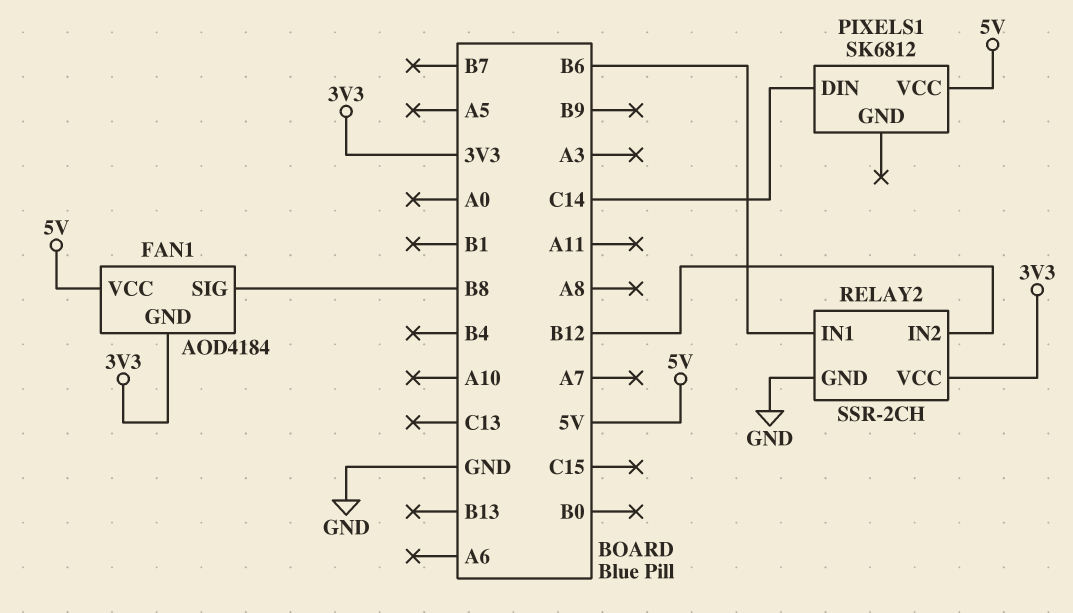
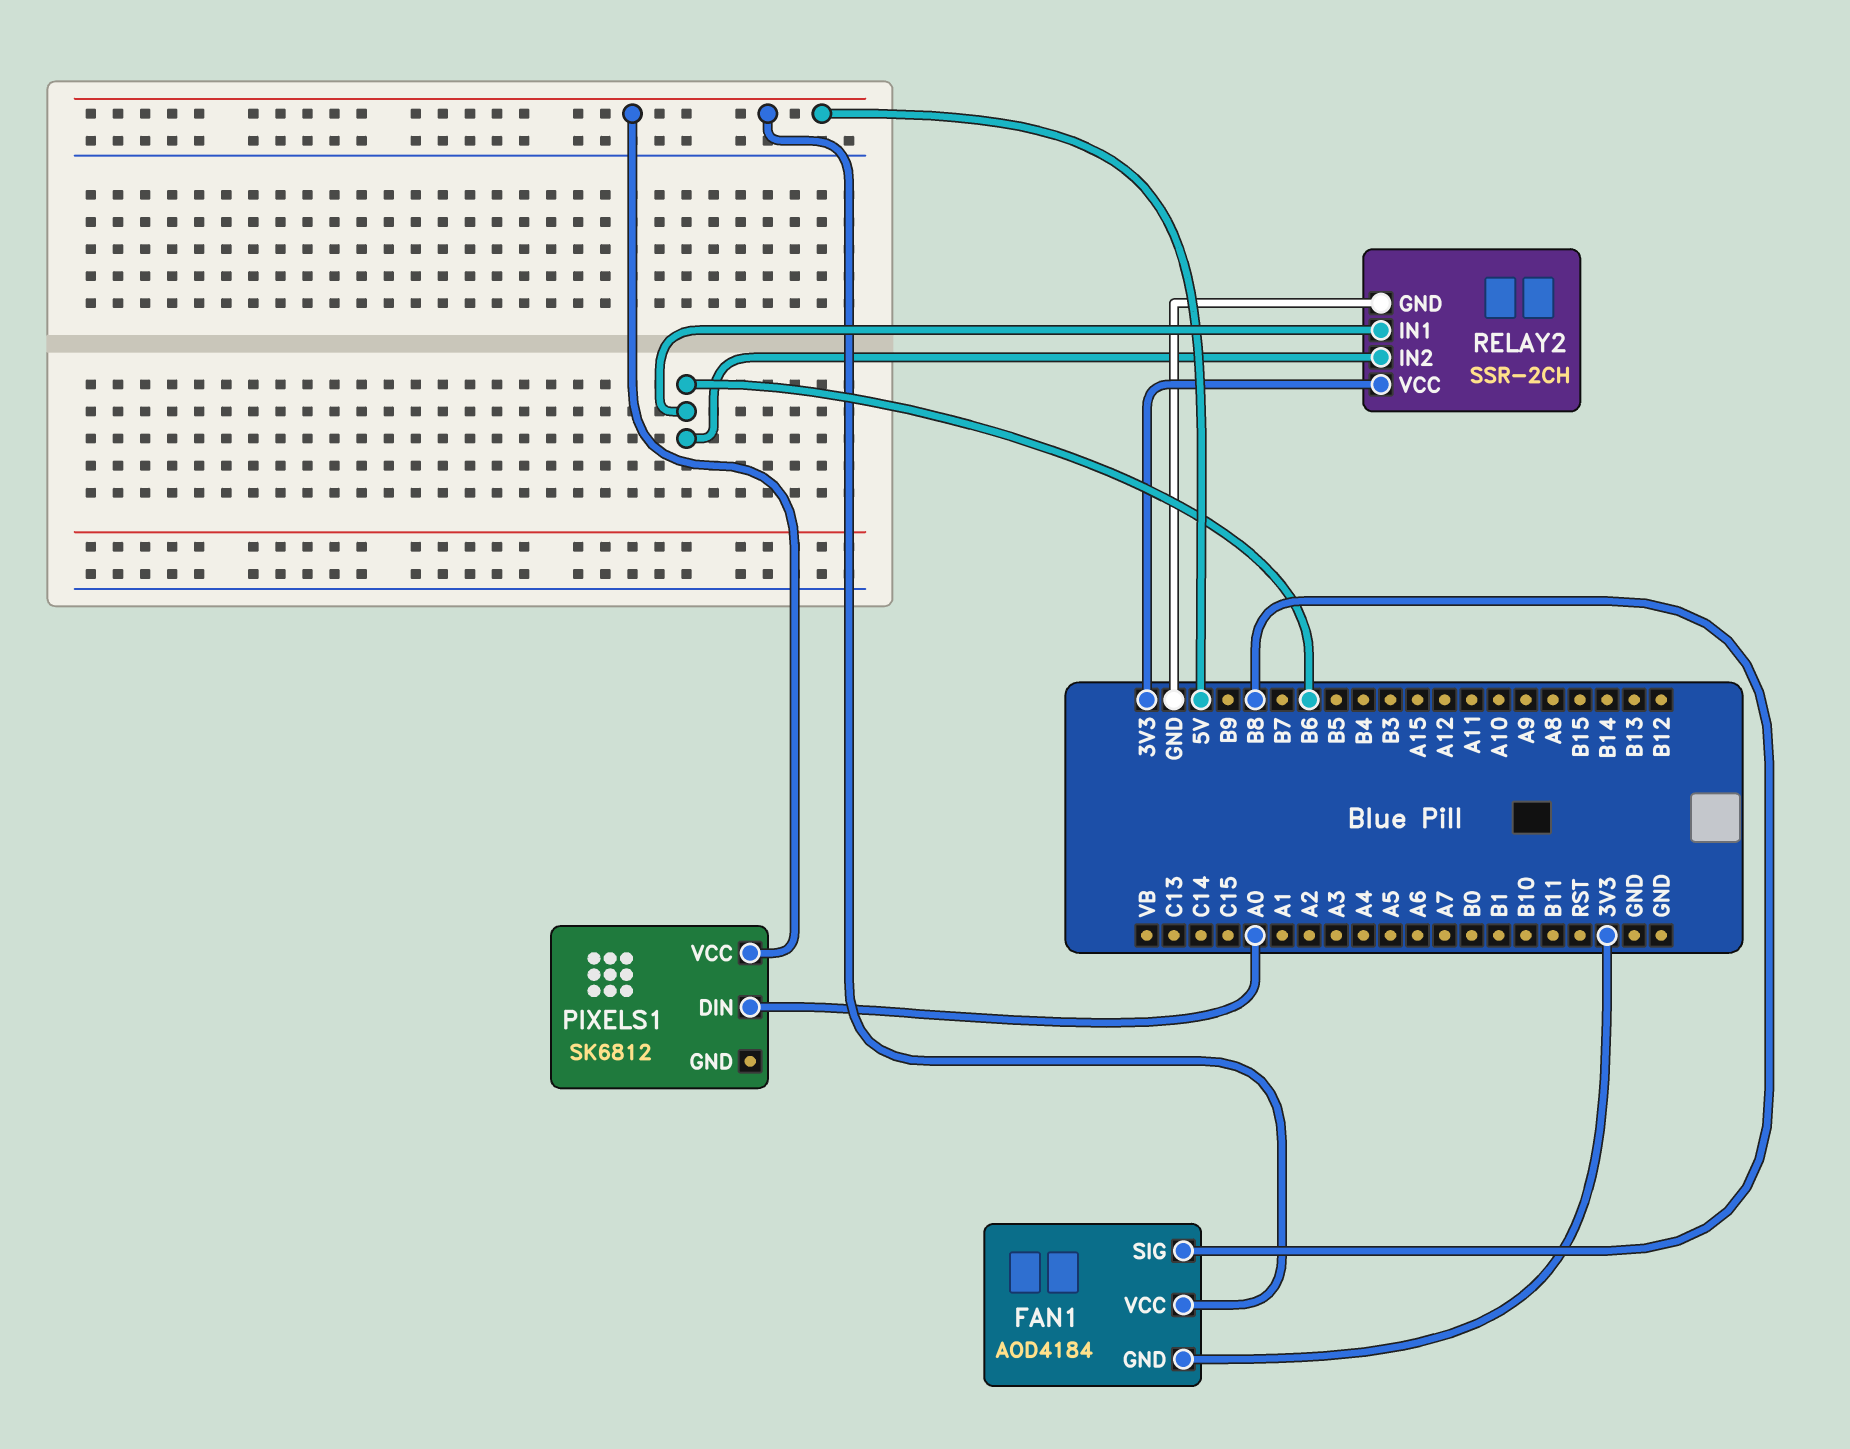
PIXELS1 pin DIN: C14 -> A0
RELAY2 pin IN2: B12 -> B6

